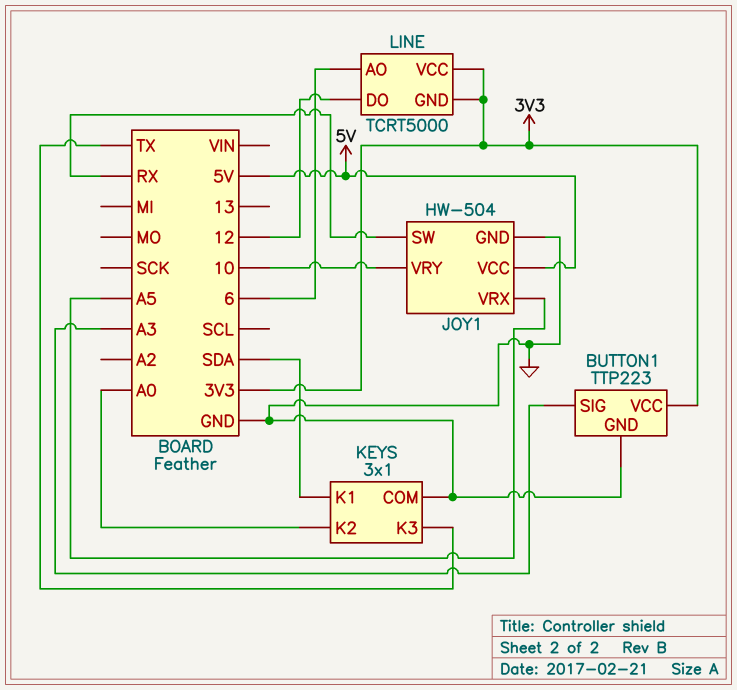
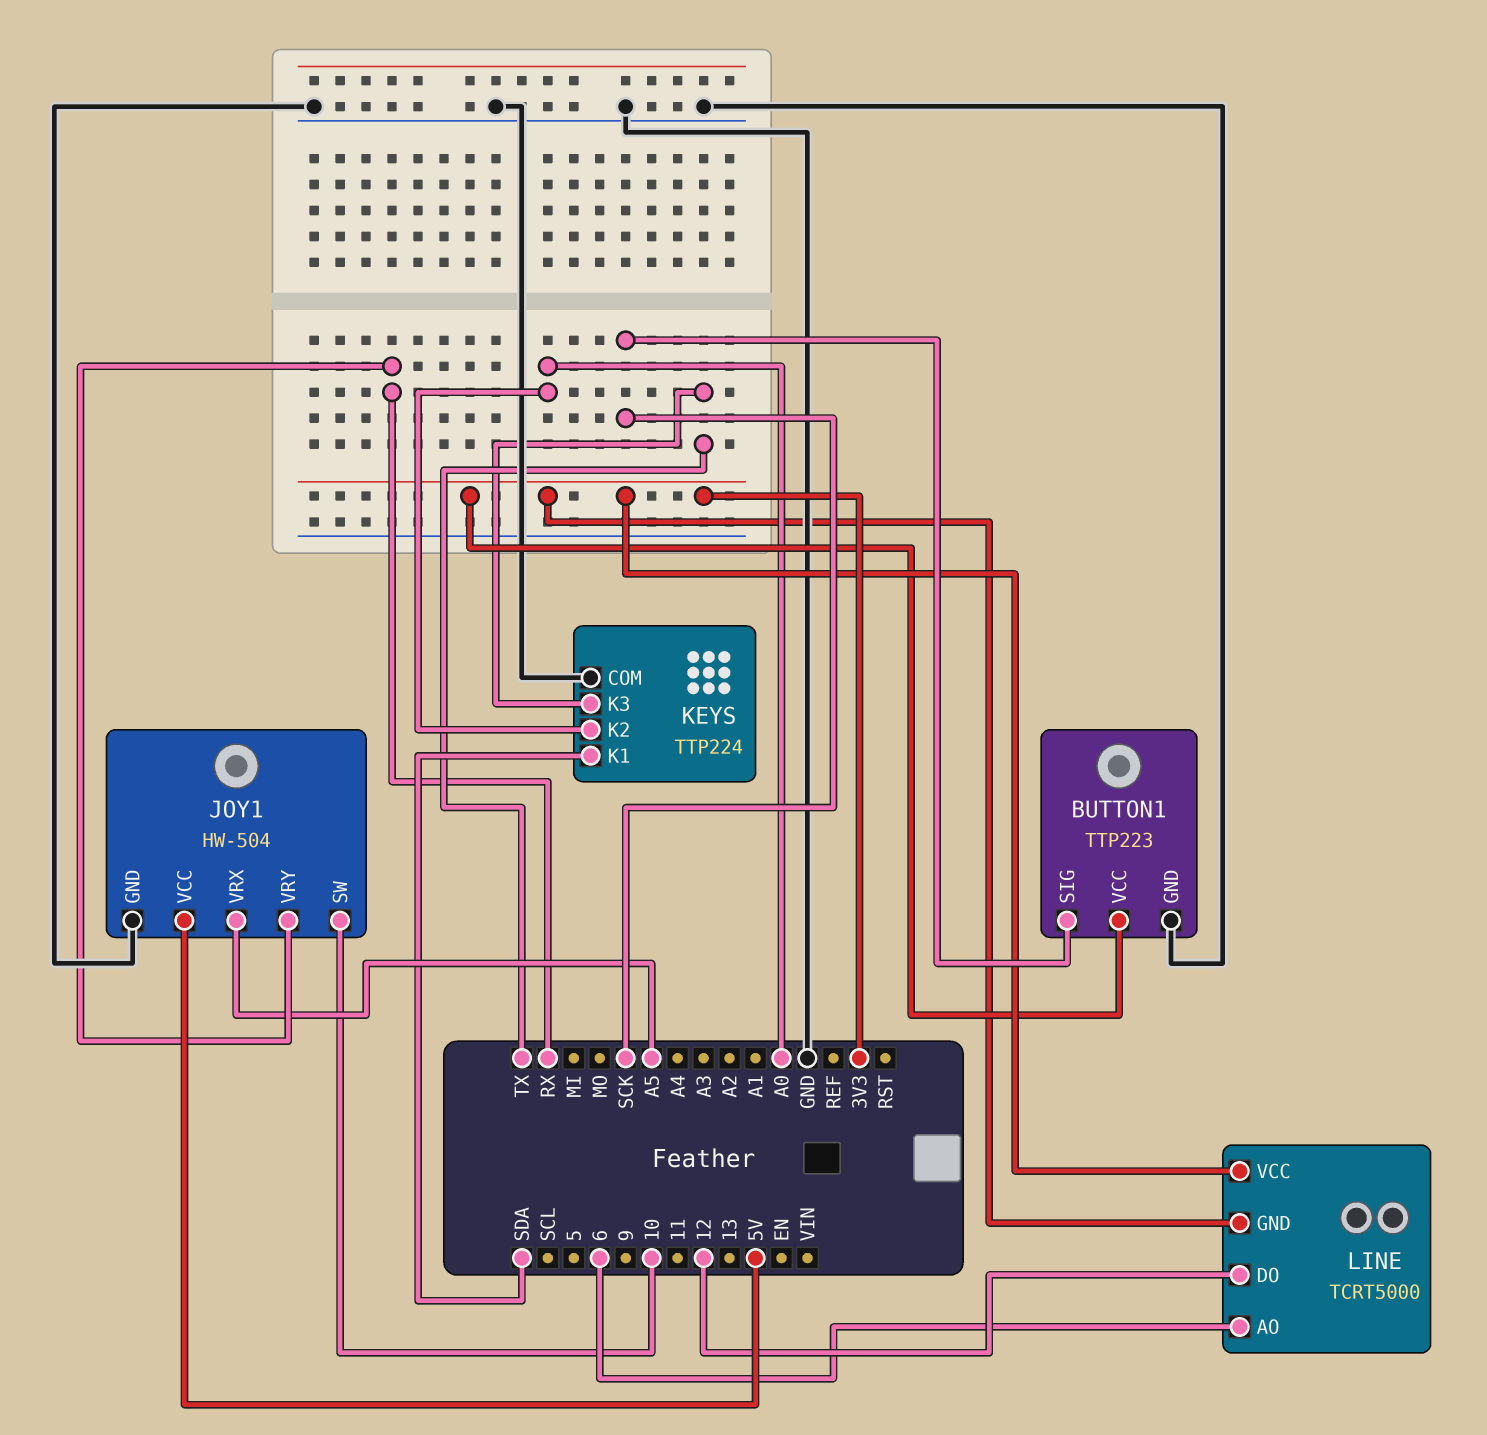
BUTTON1 pin SIG: A3 -> SCK
JOY1 pin SW: RX -> 10
JOY1 pin VRY: 10 -> RX
KEYS: 3x1 -> TTP224

